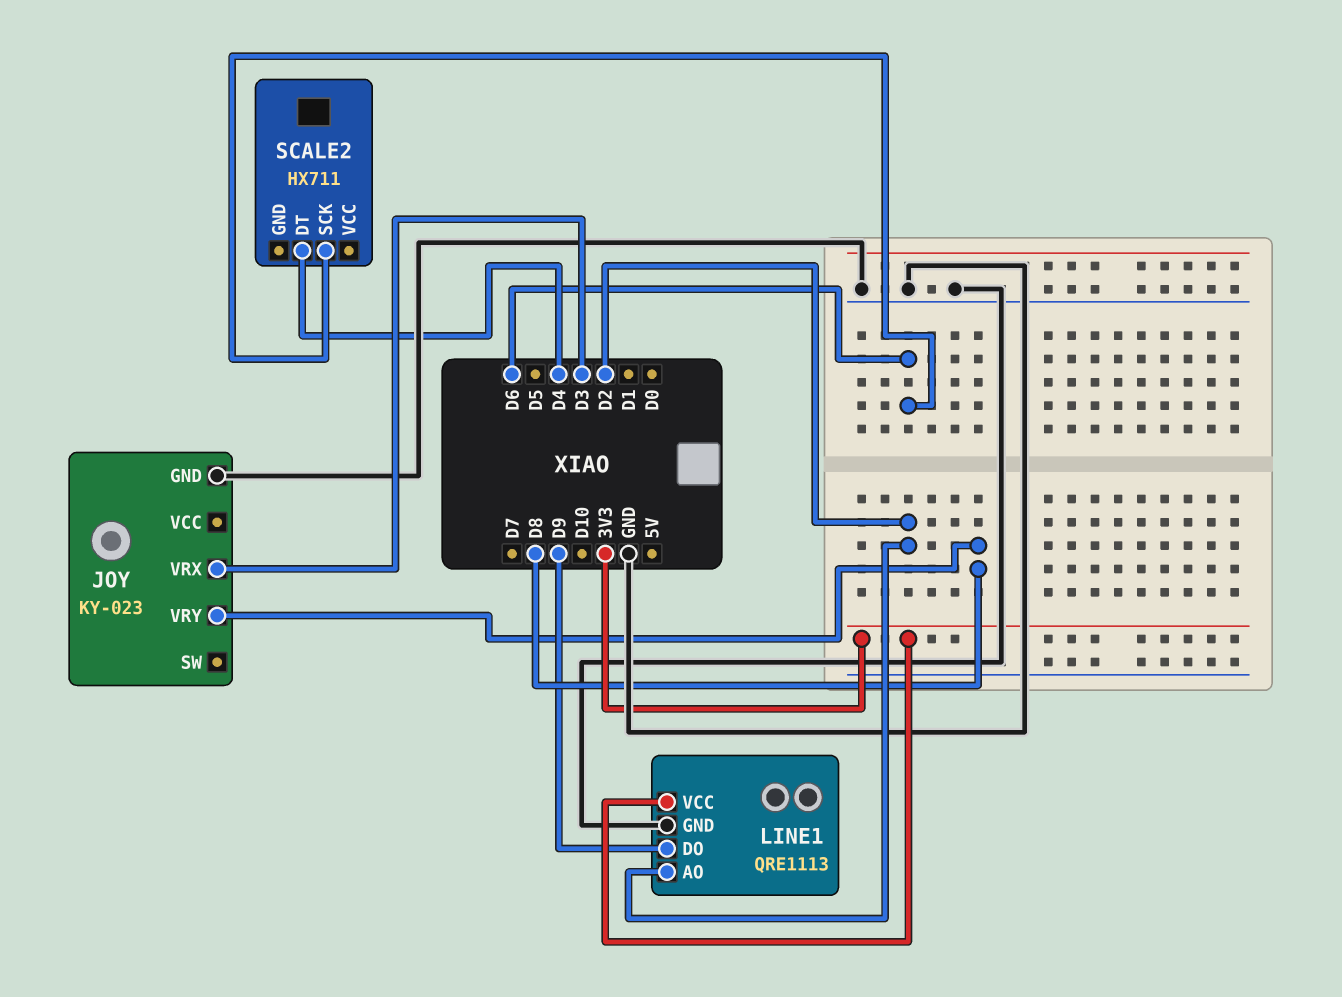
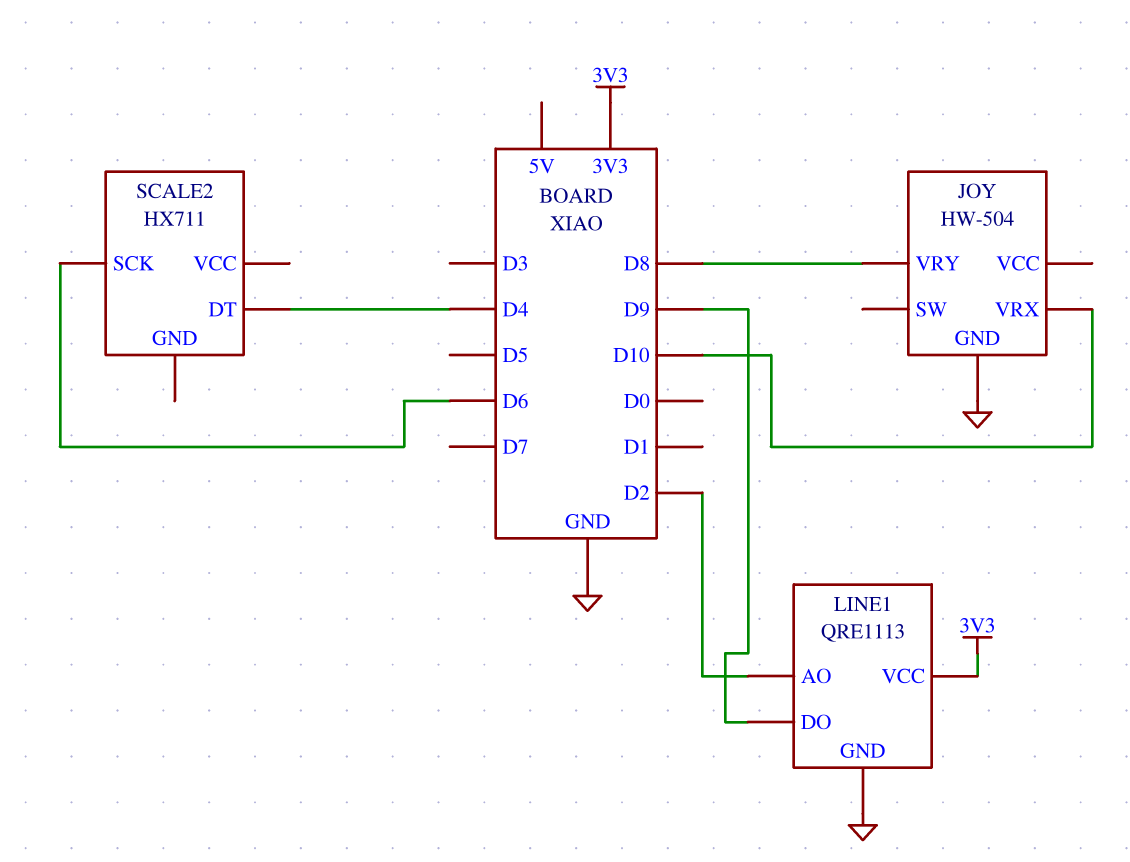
JOY: KY-023 -> HW-504
JOY pin VRX: D3 -> D10

